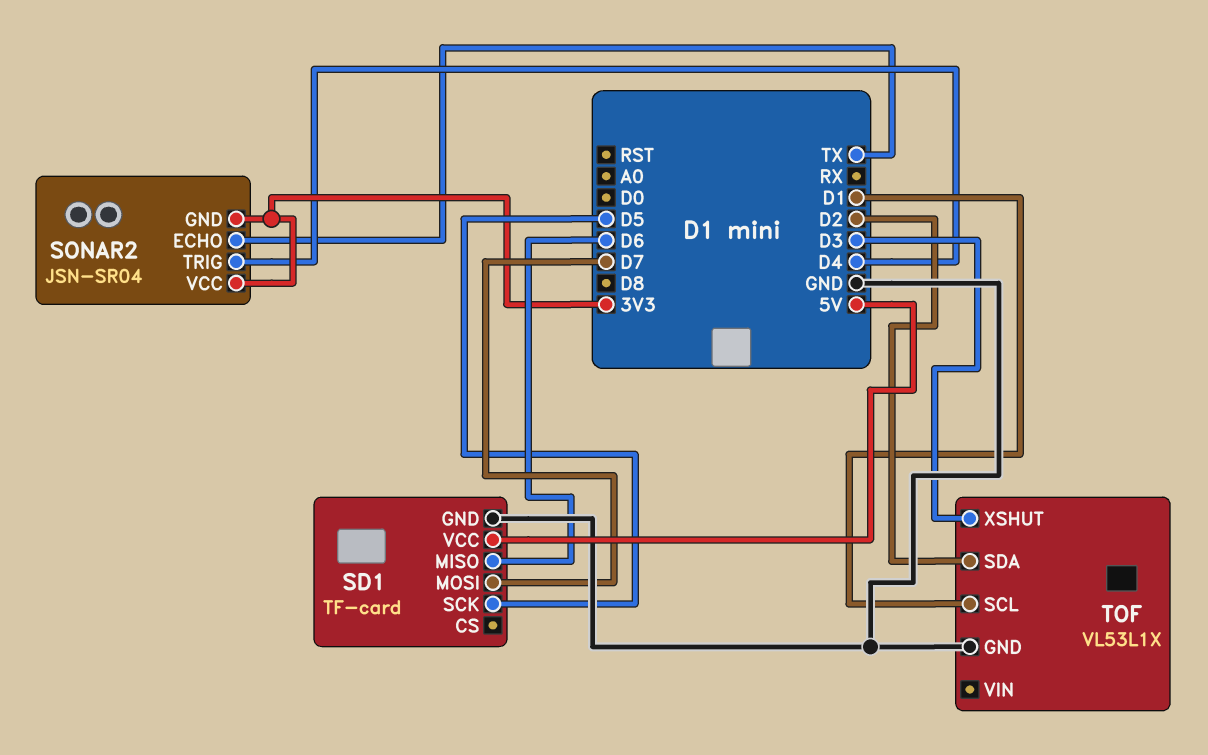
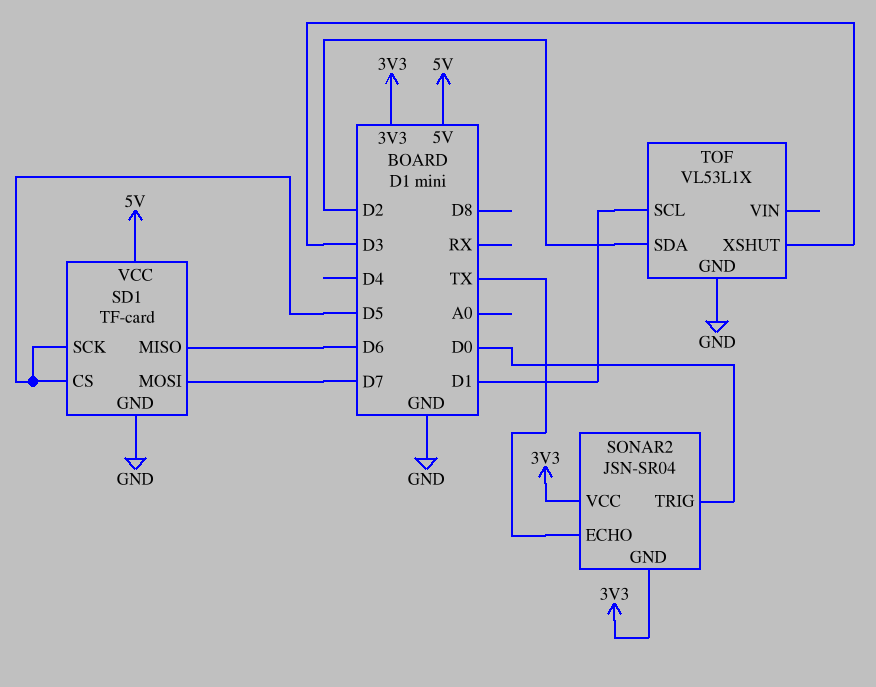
SD1 pin CS: none -> D5
SONAR2 pin TRIG: D4 -> D0

